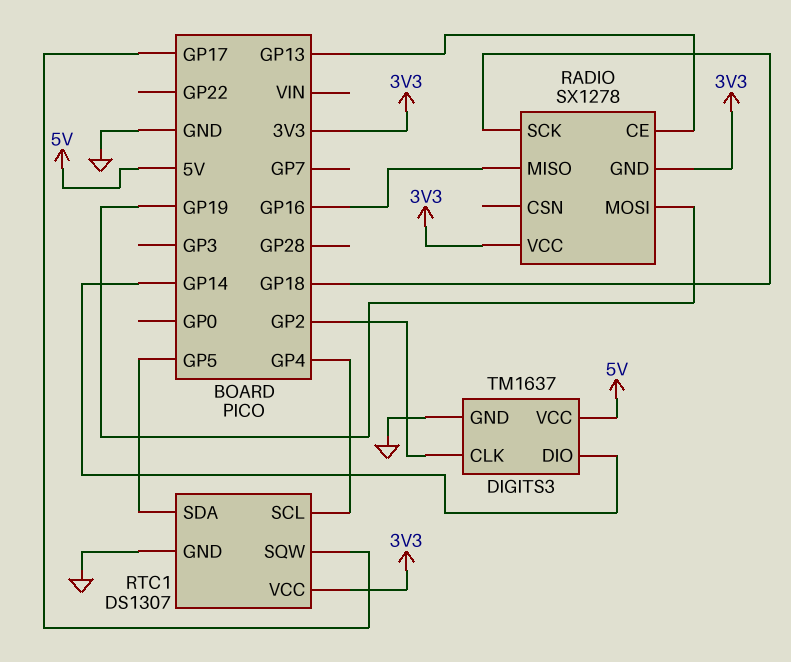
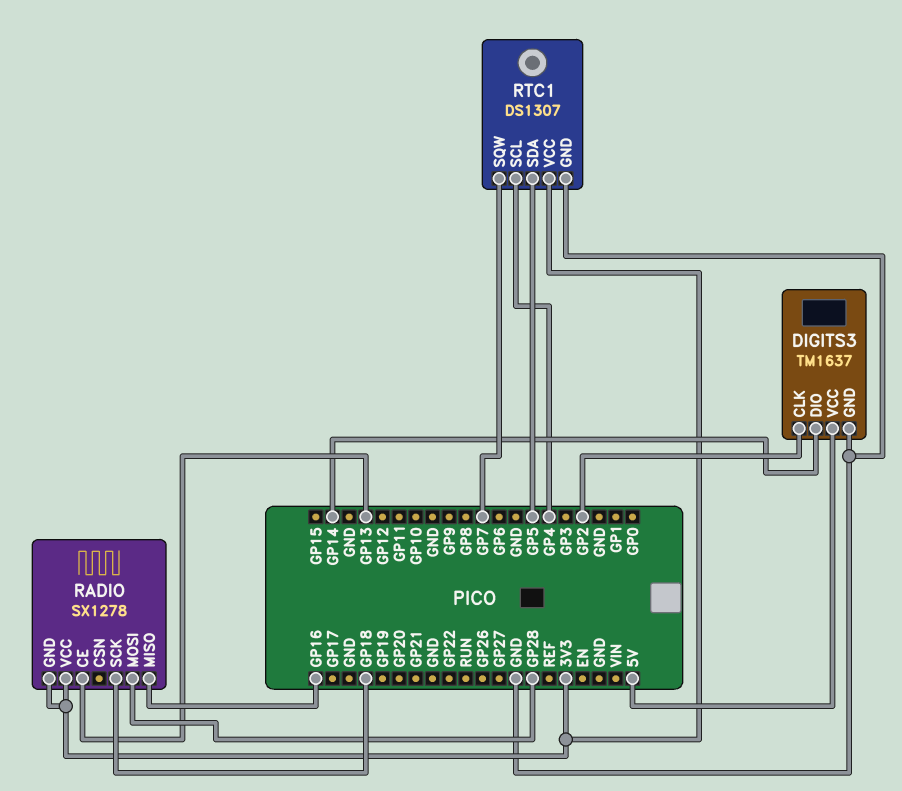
RADIO pin MOSI: GP19 -> GP28
RTC1 pin SQW: GP17 -> GP7

